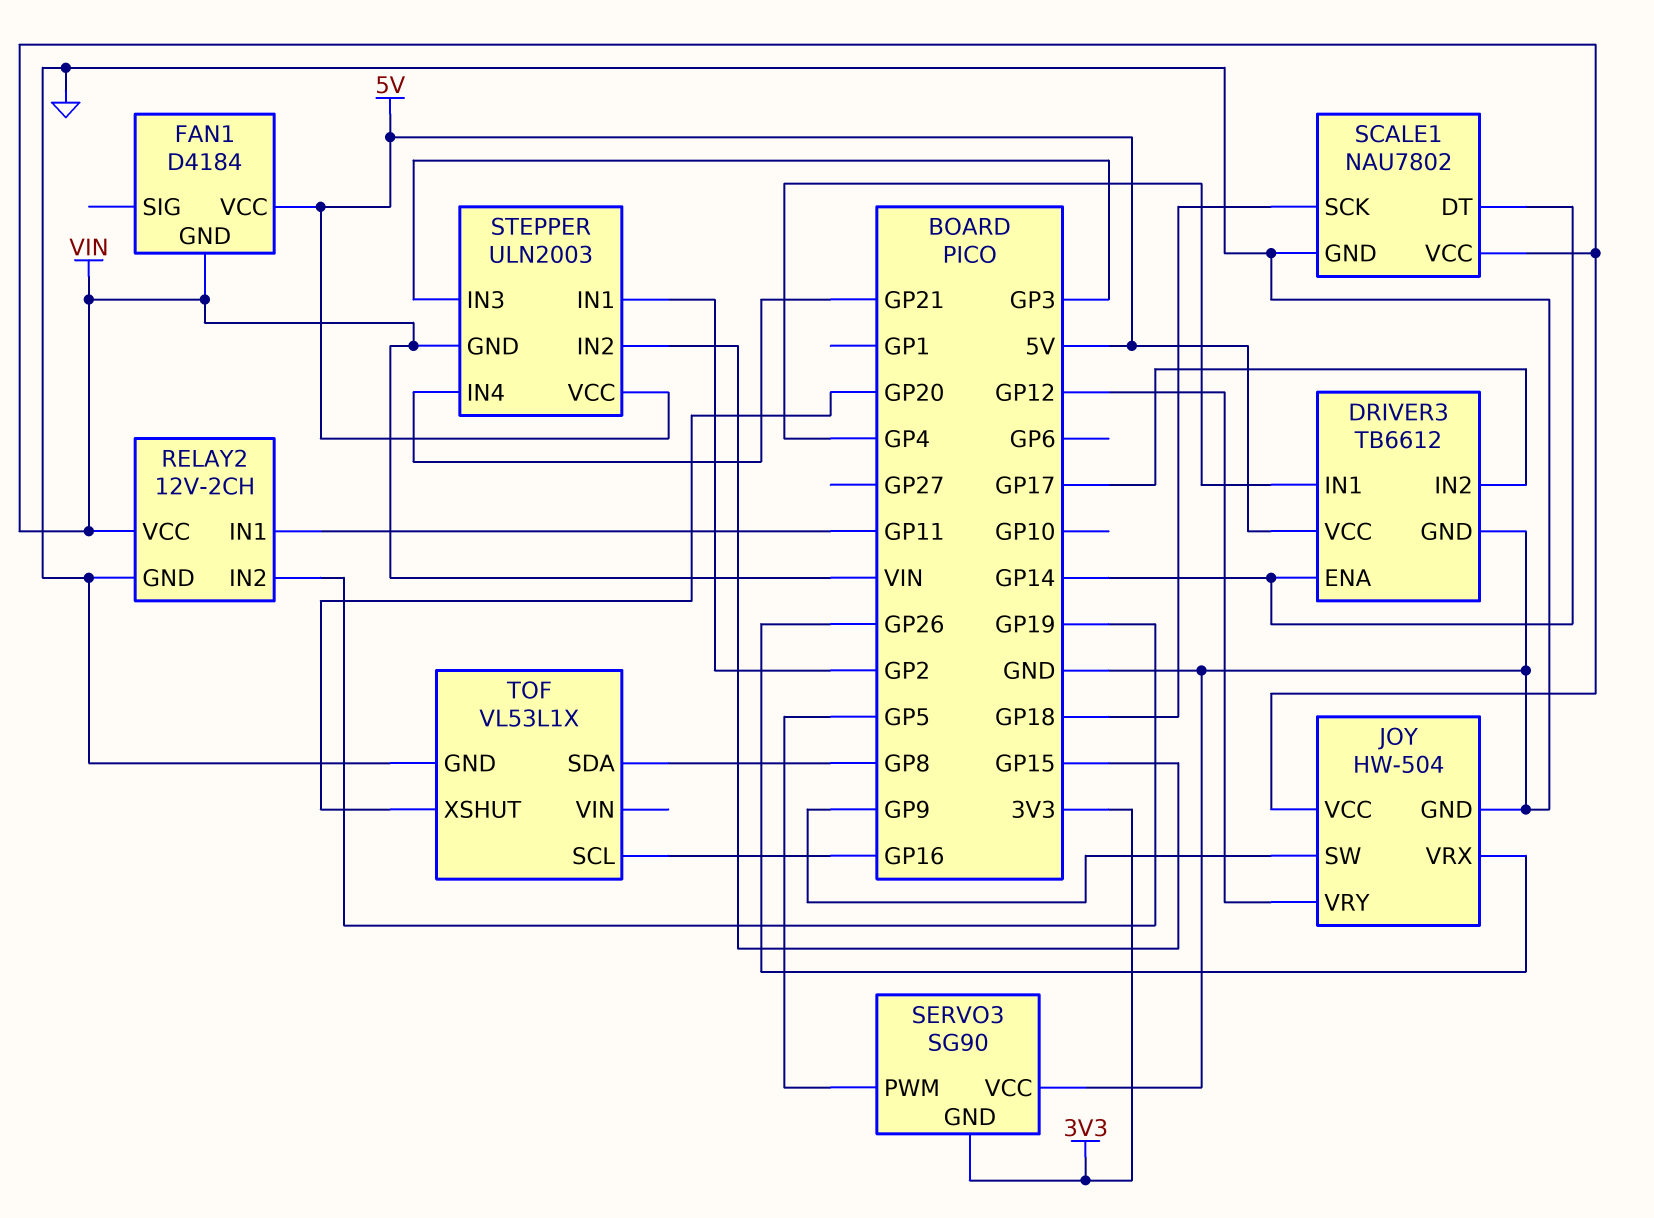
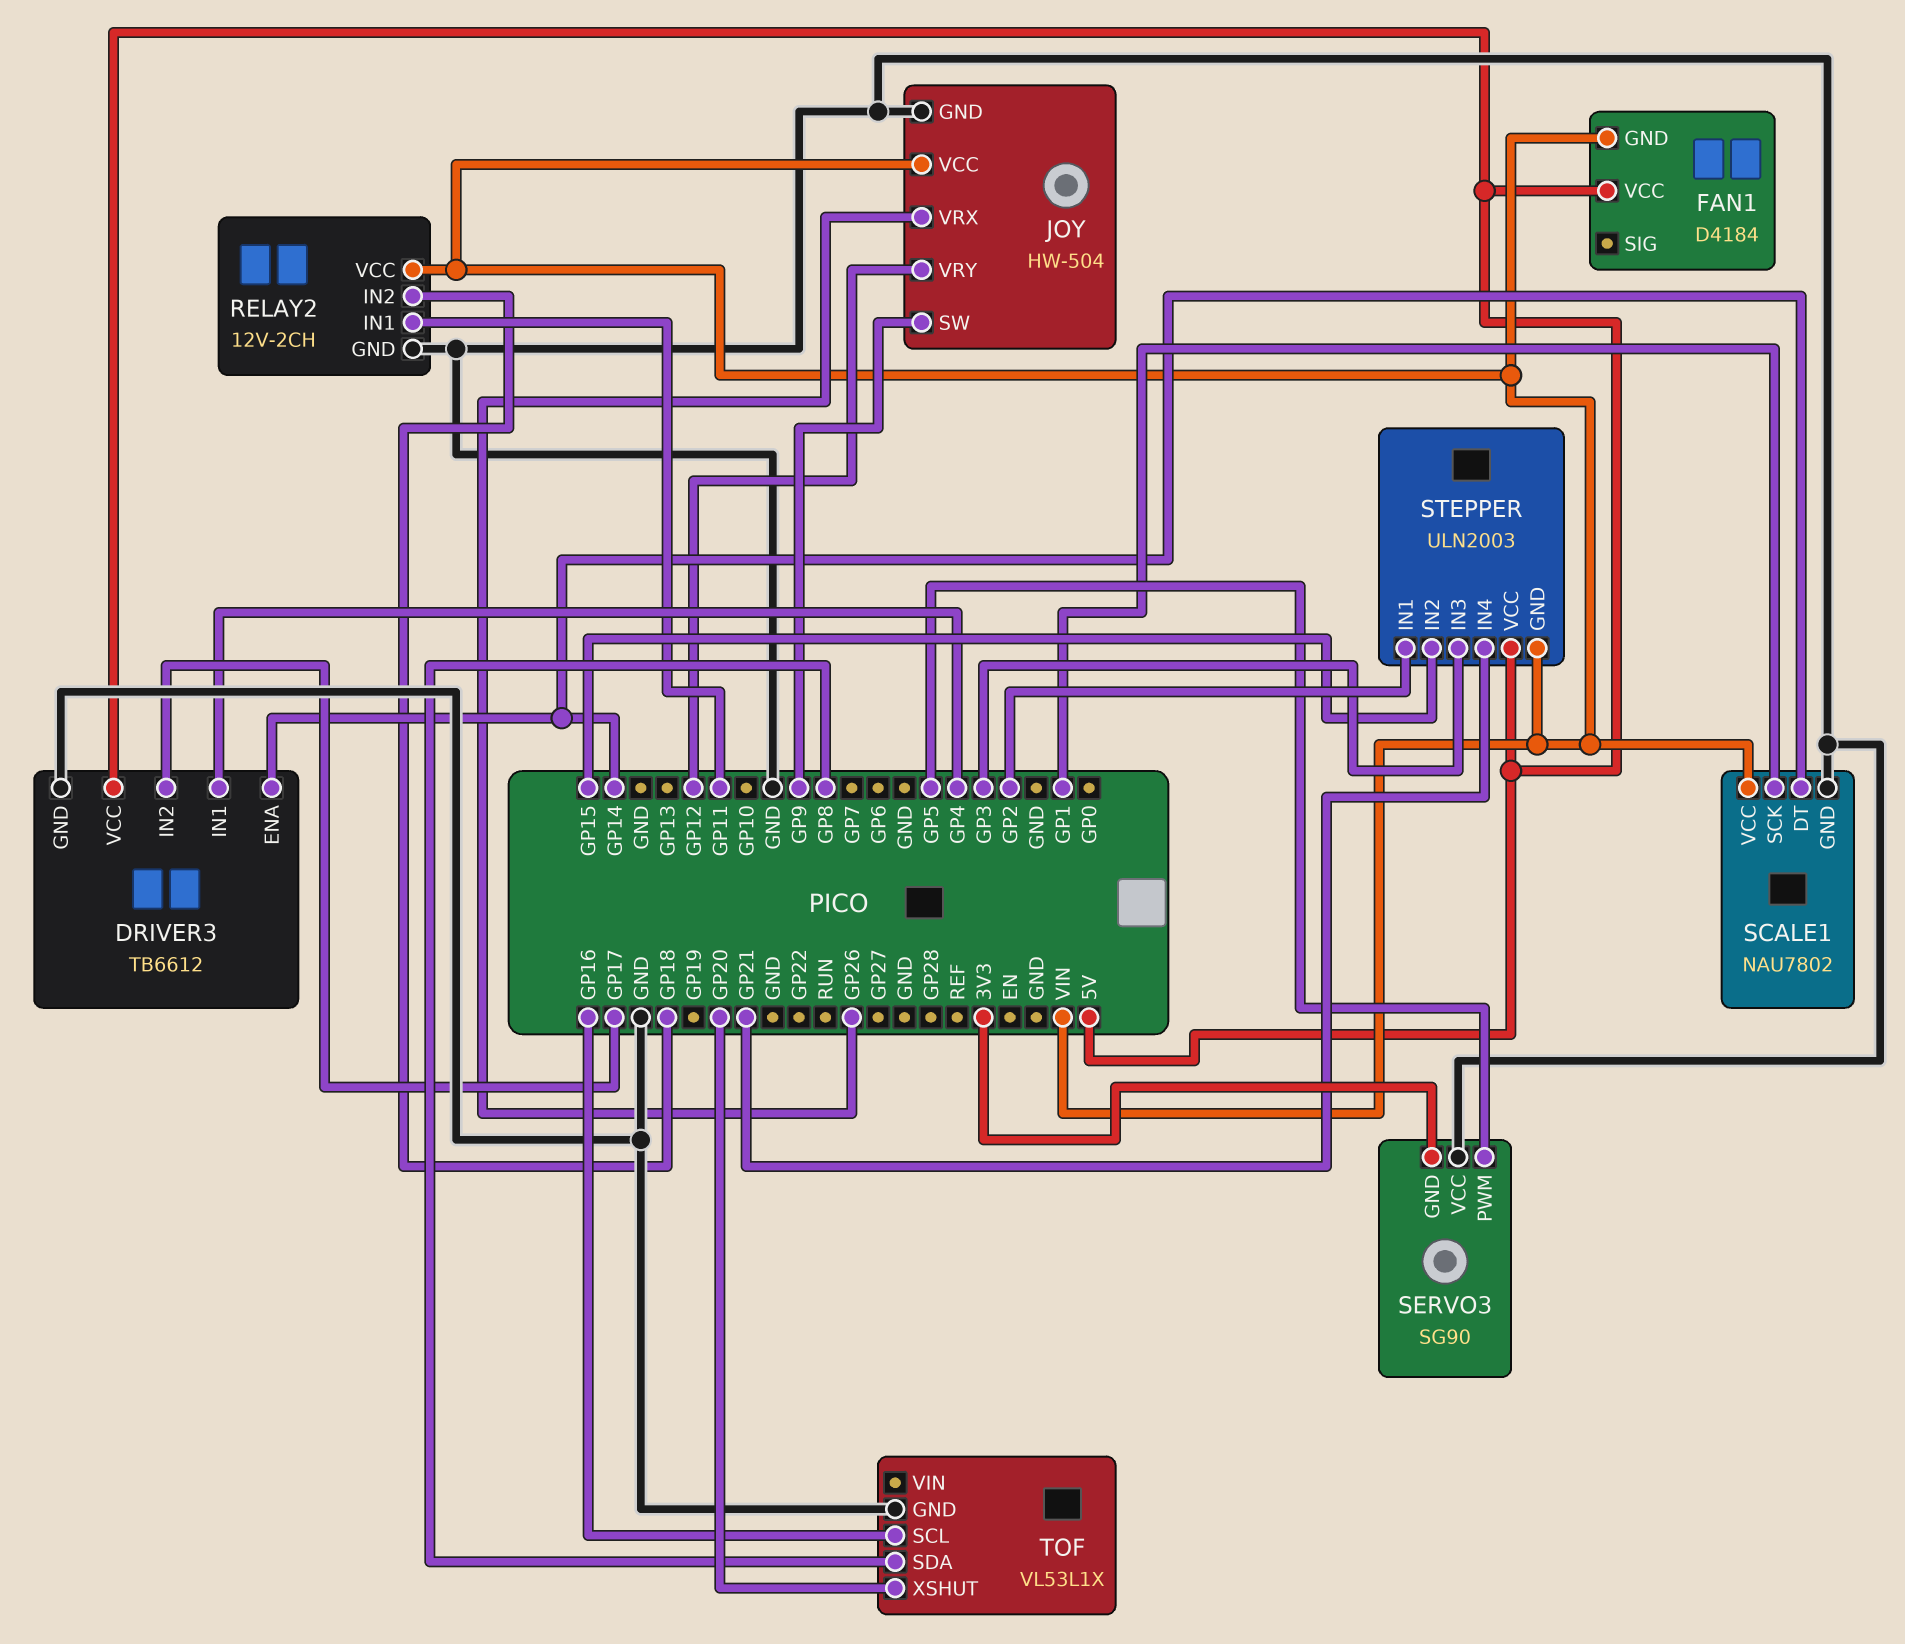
RELAY2 pin IN2: GP19 -> GP18
SCALE1 pin SCK: GP18 -> GP1

